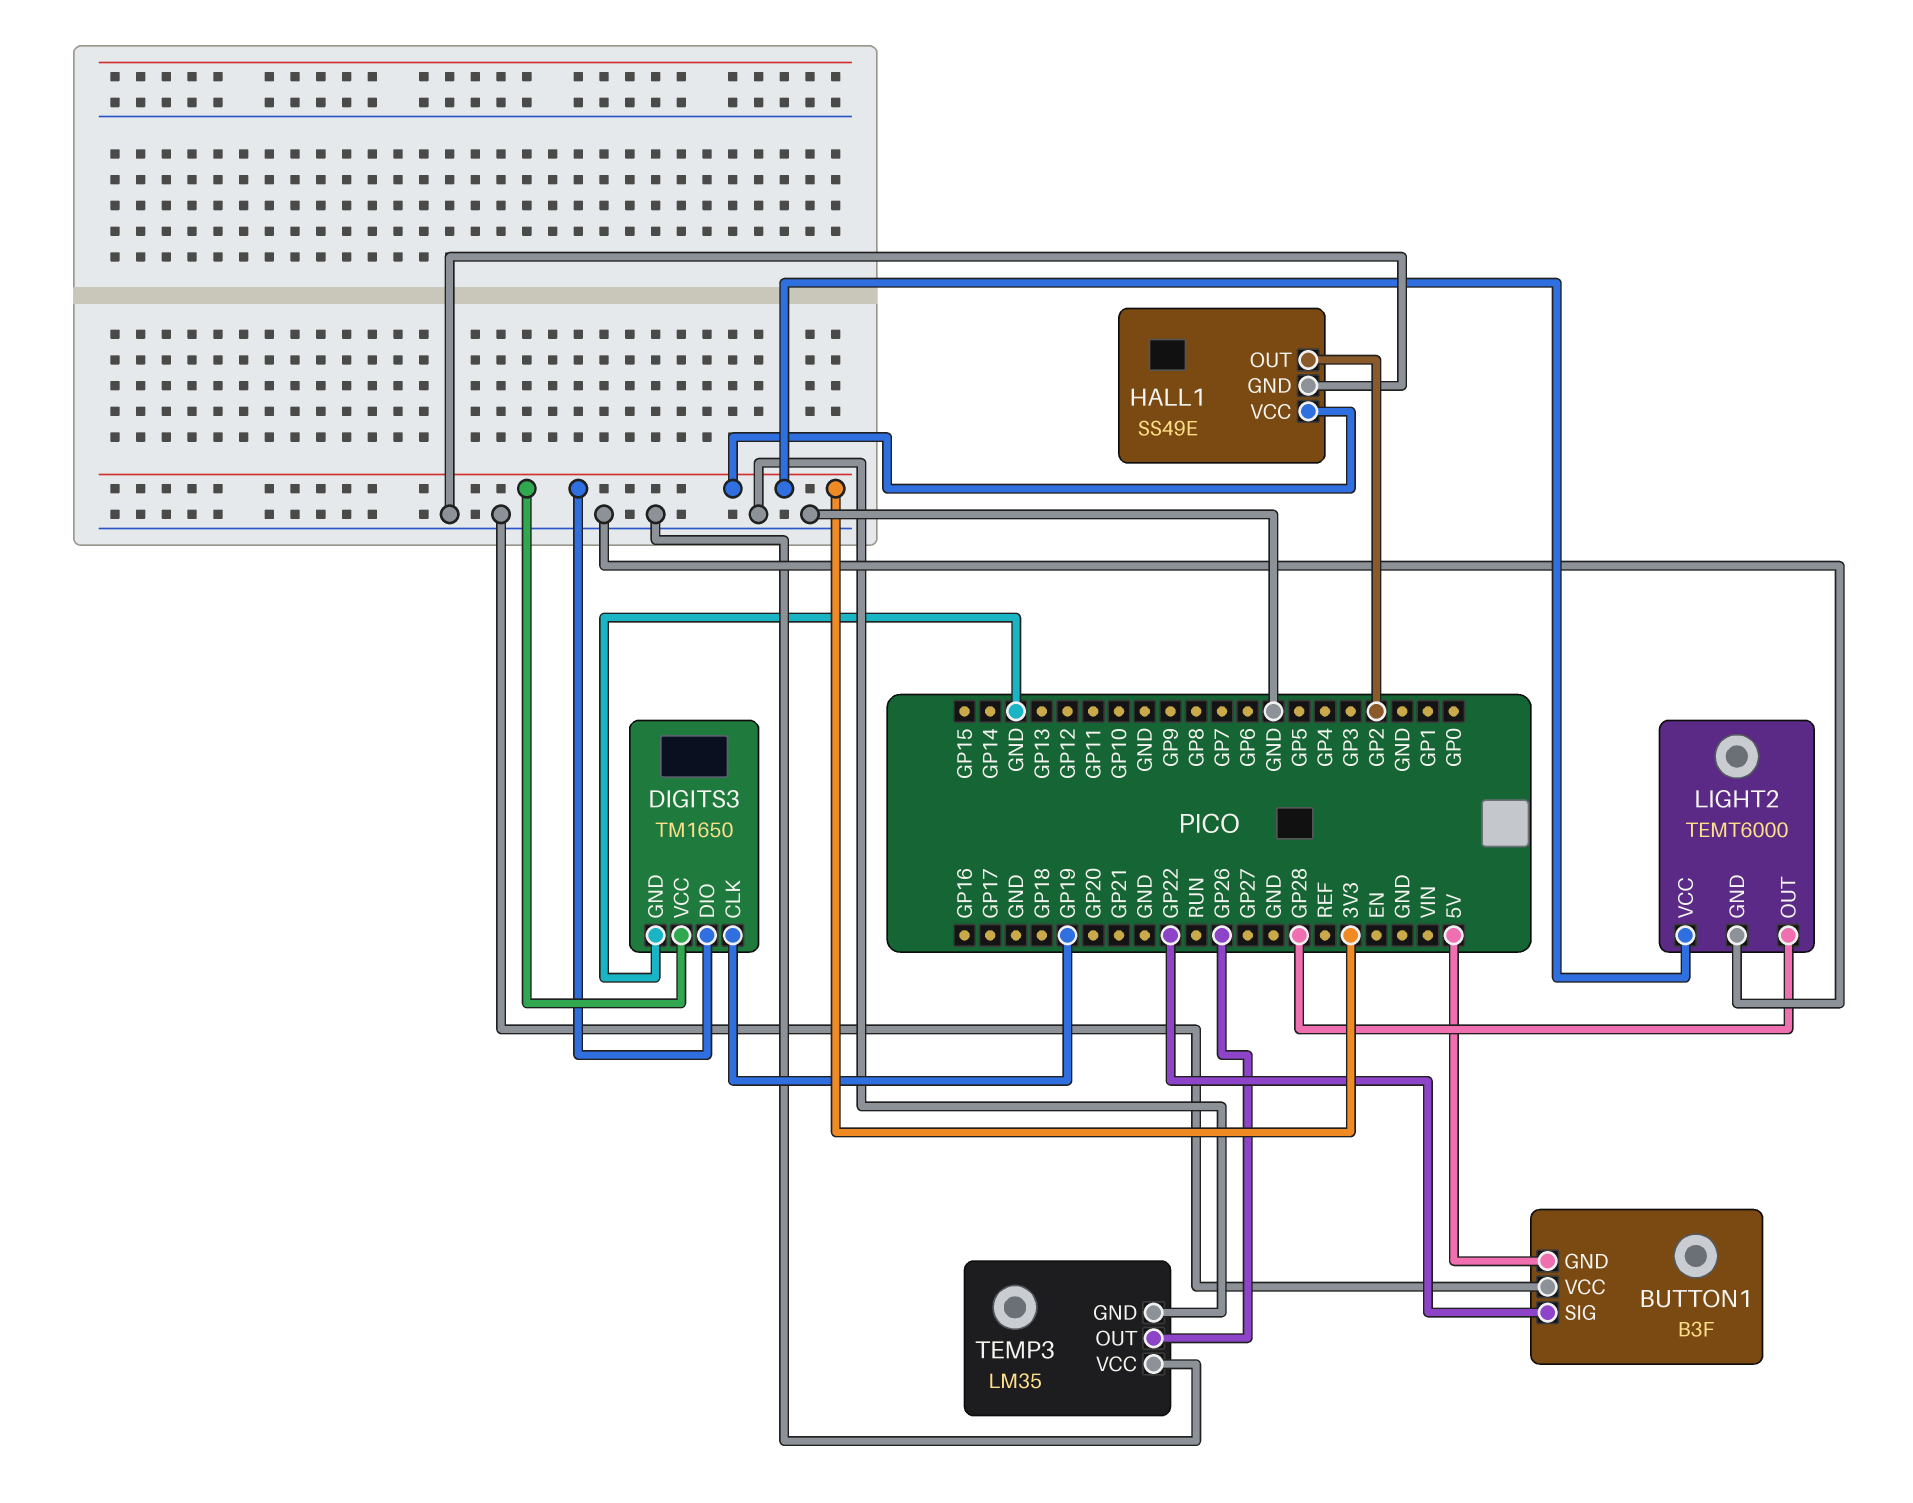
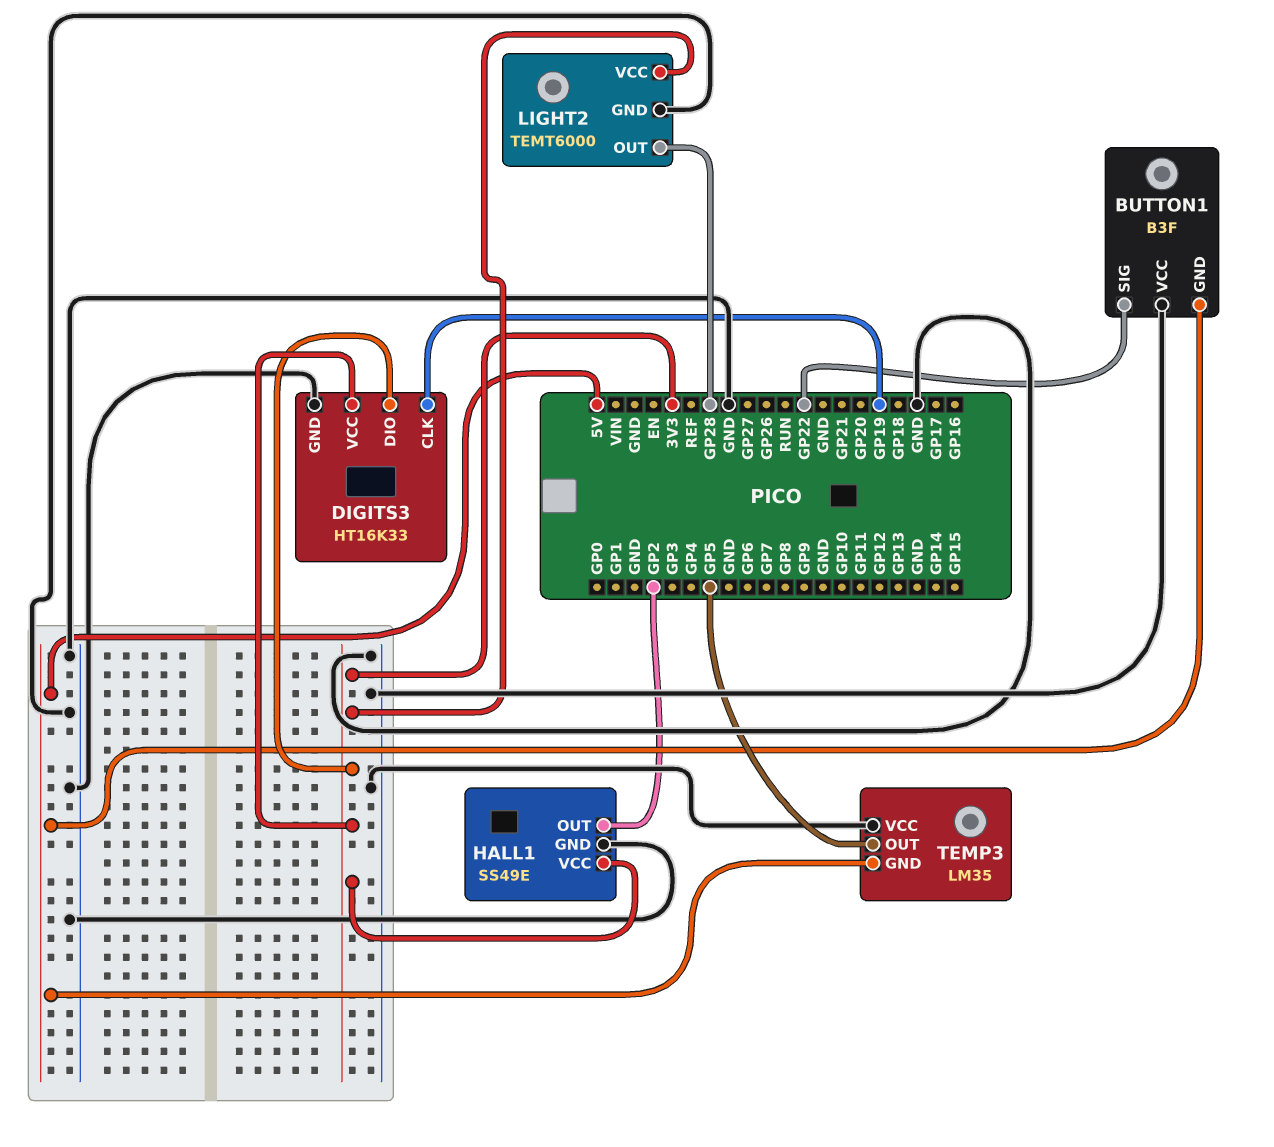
DIGITS3: TM1650 -> HT16K33
TEMP3 pin GND: GND -> 5V
TEMP3 pin OUT: GP26 -> GP5

